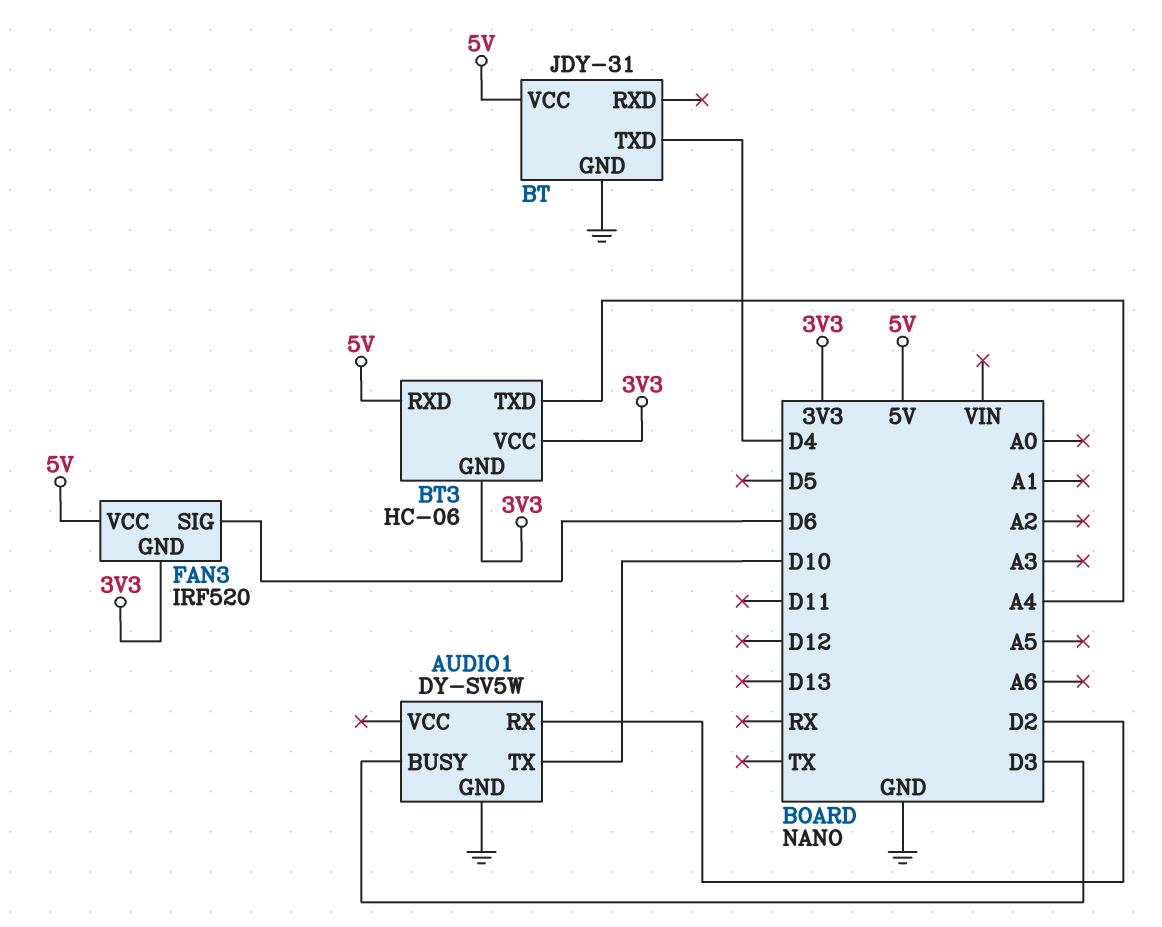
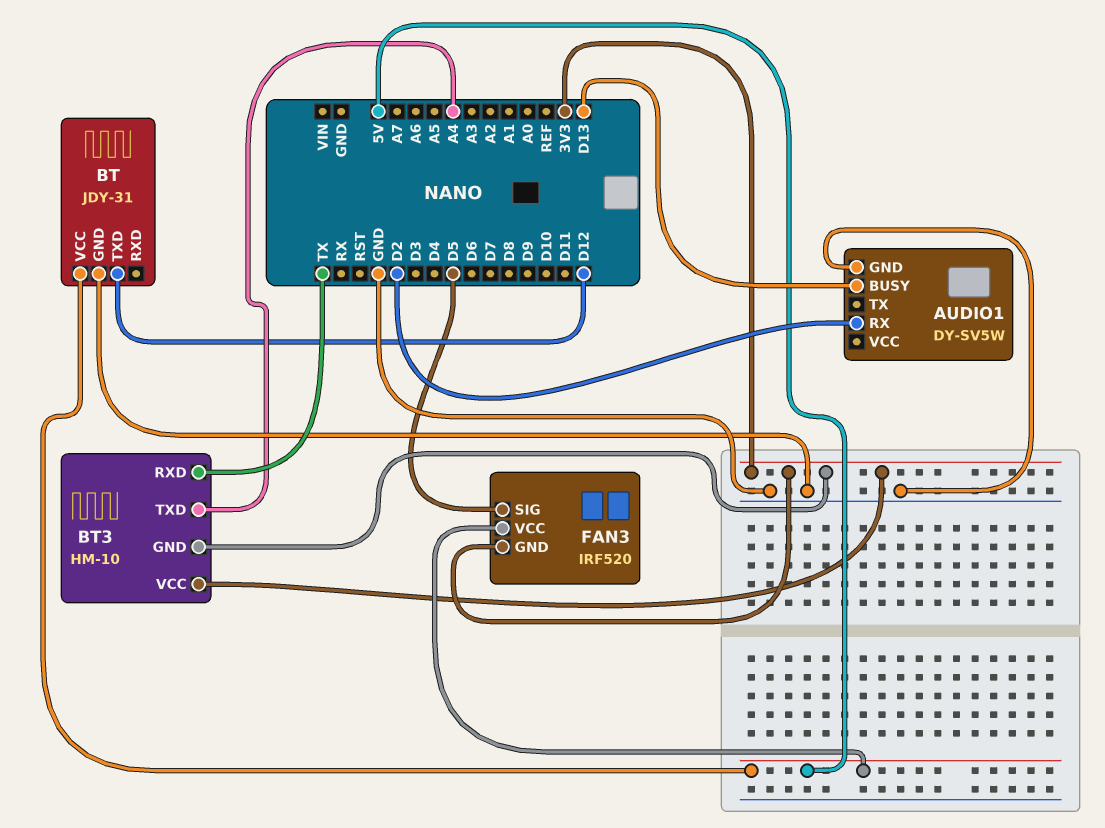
AUDIO1 pin BUSY: D3 -> D13
AUDIO1 pin TX: D10 -> none
BT pin TXD: D4 -> D12
BT3: HC-06 -> HM-10
BT3 pin RXD: 5V -> TX
FAN3 pin SIG: D6 -> D5

